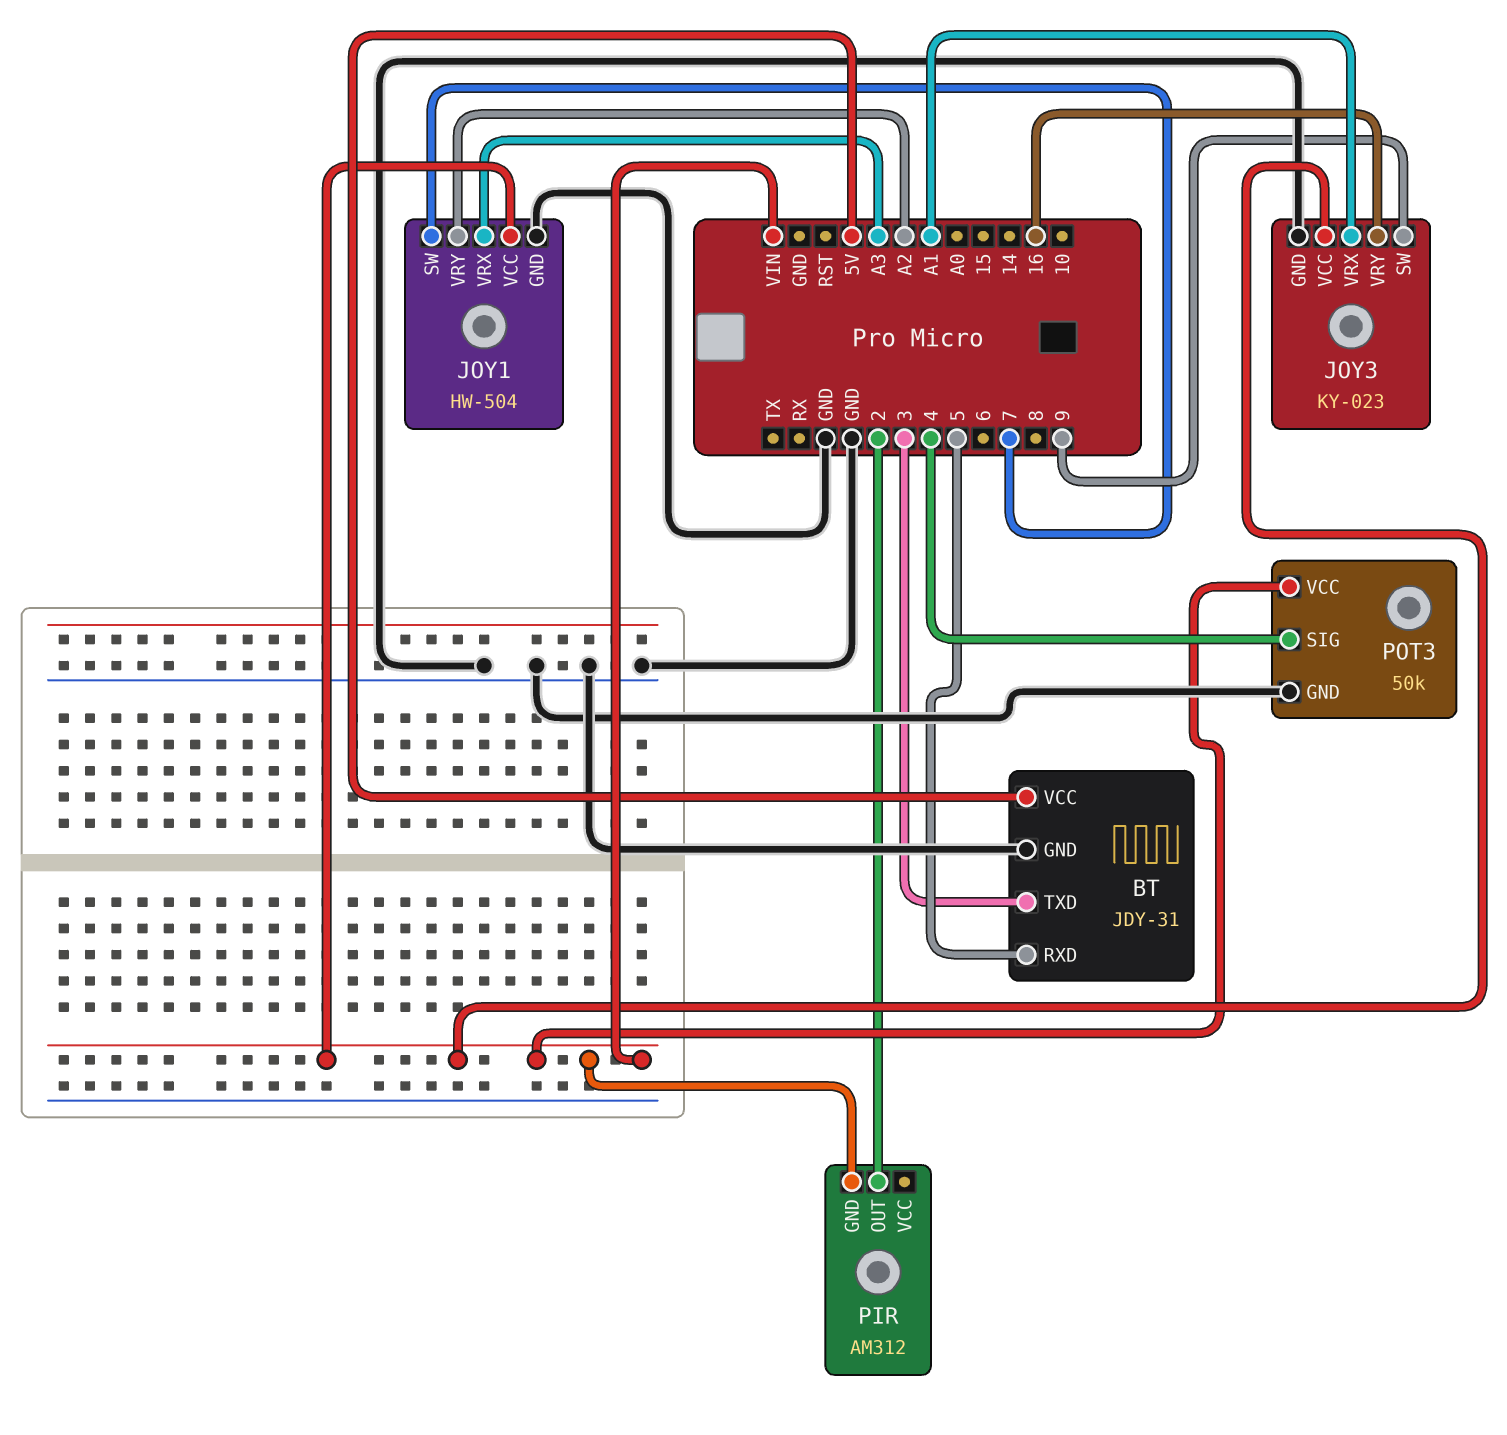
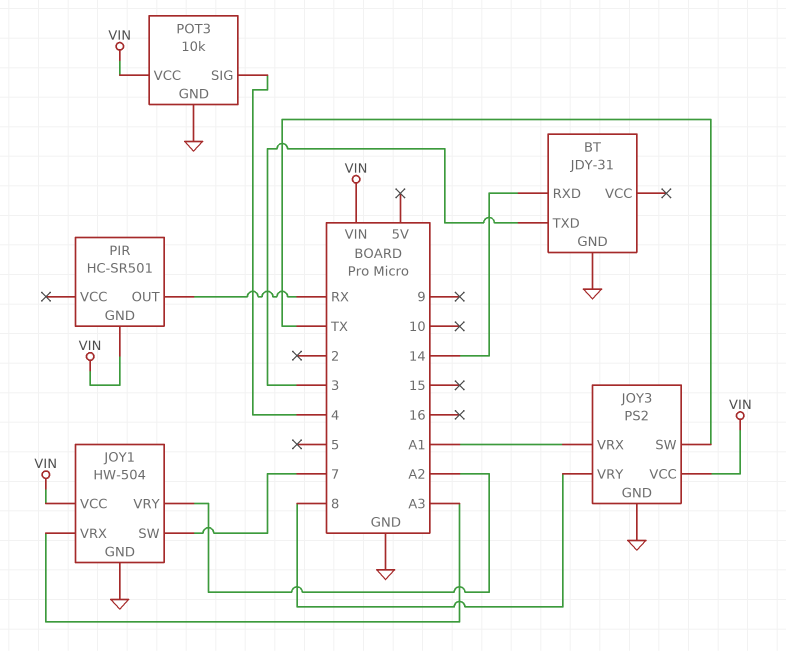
BT pin RXD: 5 -> 14
BT pin VCC: 5V -> none
JOY3: KY-023 -> PS2
JOY3 pin SW: 9 -> TX
JOY3 pin VRY: 16 -> 8
PIR: AM312 -> HC-SR501
PIR pin OUT: 2 -> RX
POT3: 50k -> 10k

